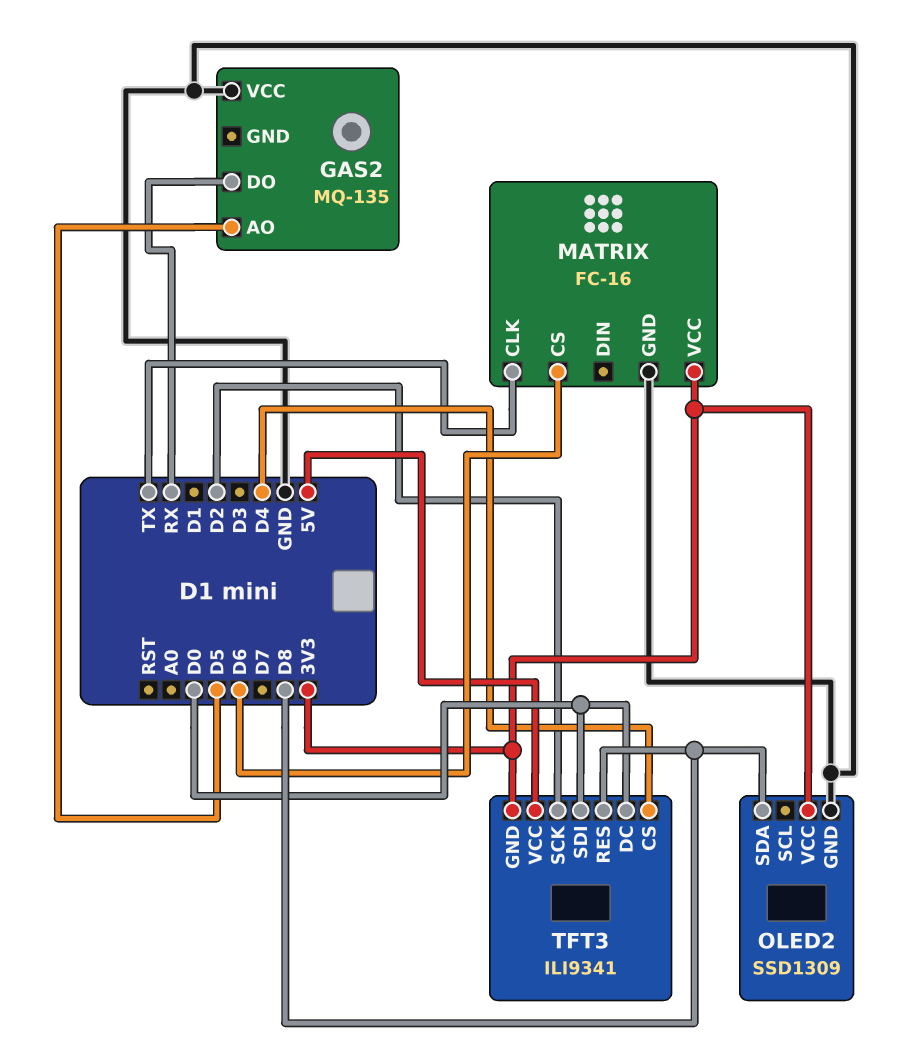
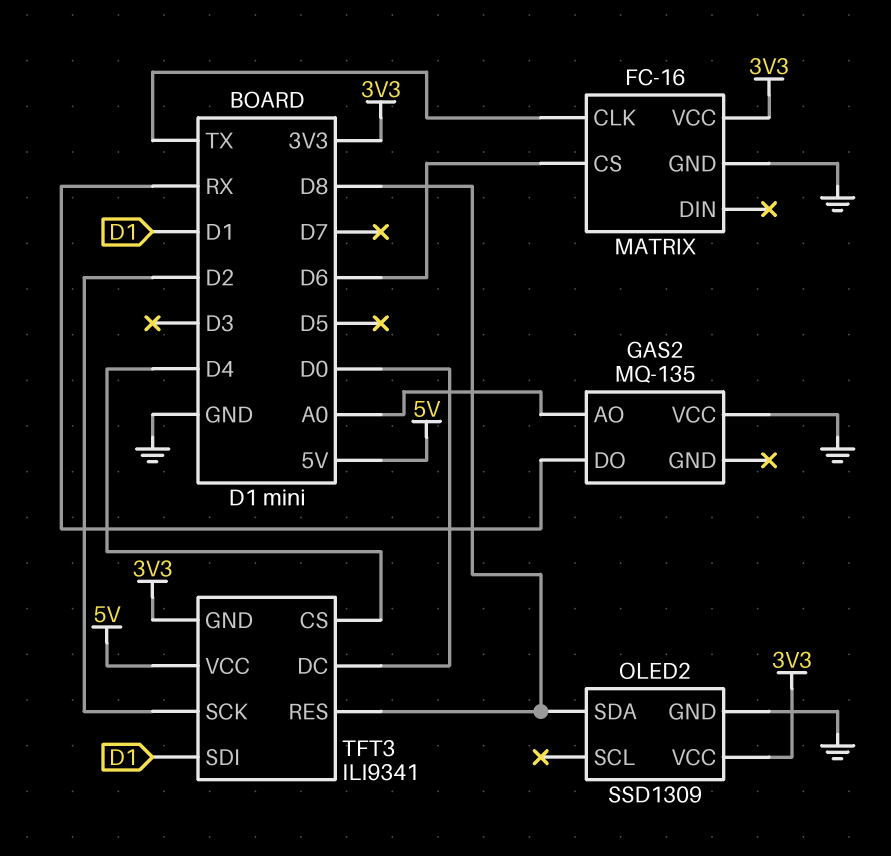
GAS2 pin AO: D5 -> A0
TFT3 pin SDI: D0 -> D1

